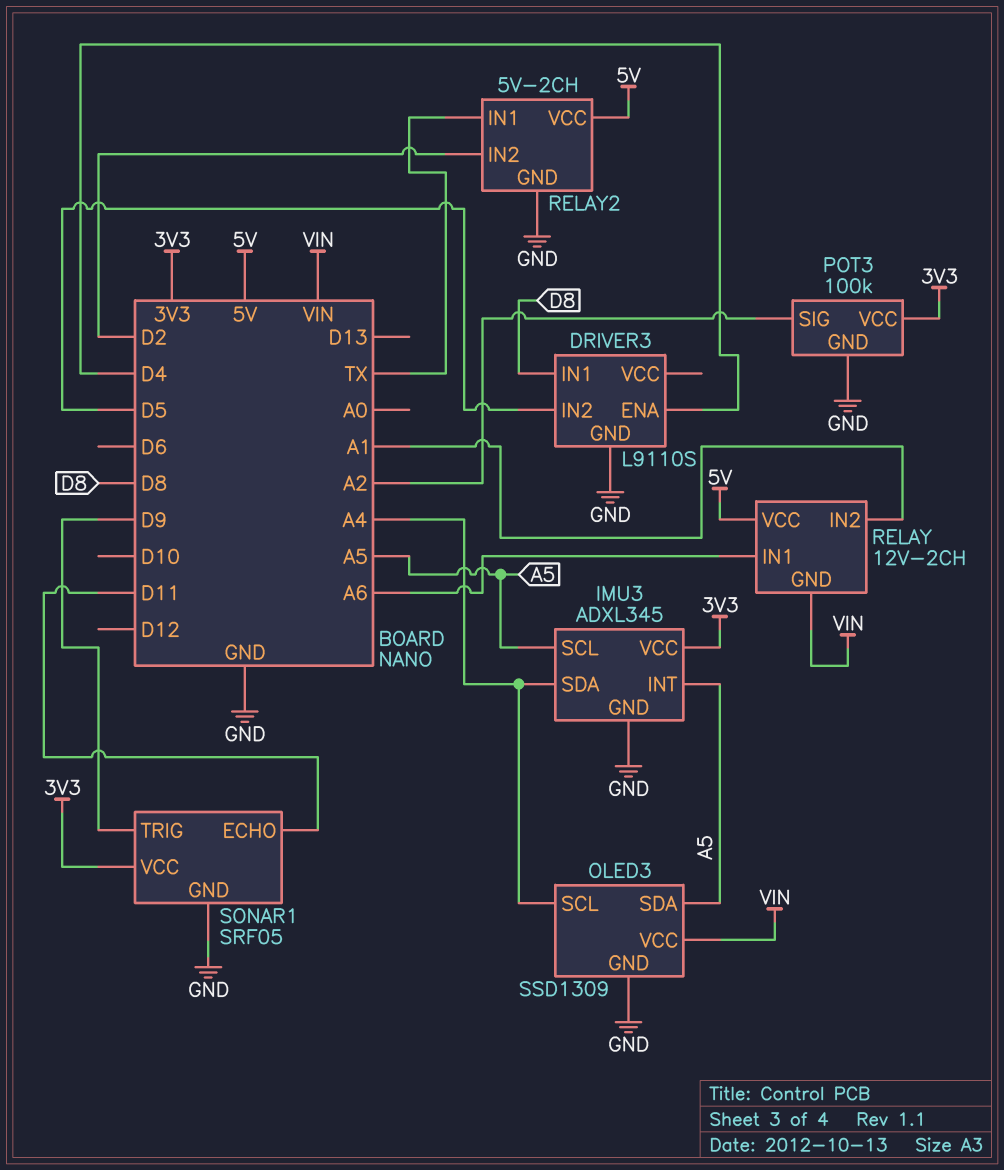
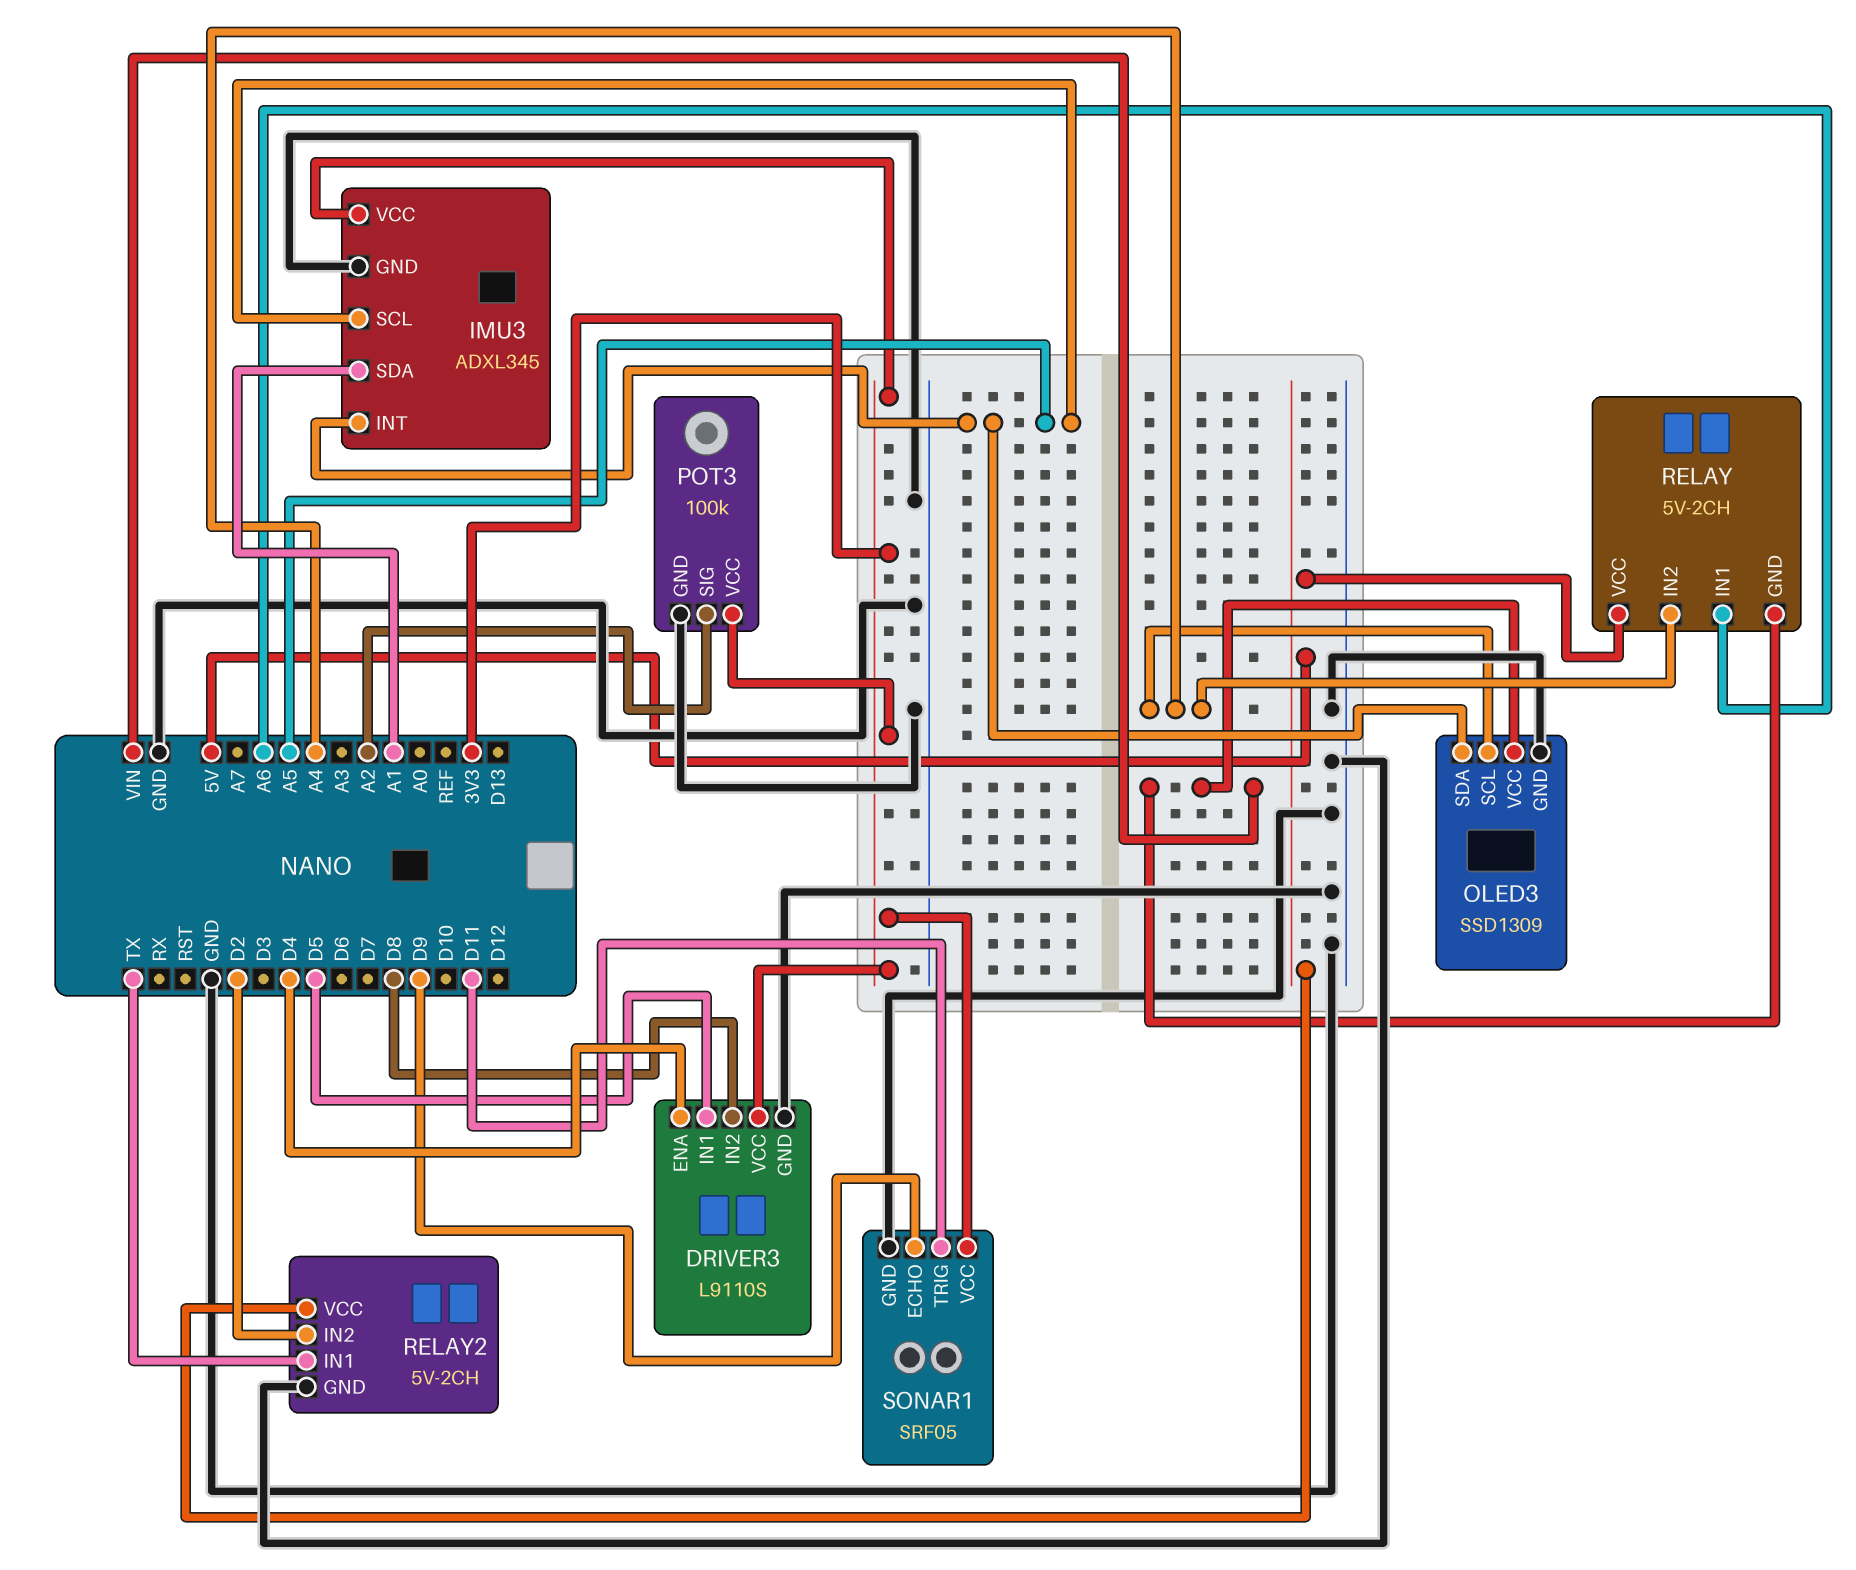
DRIVER3 pin IN1: D8 -> D5
DRIVER3 pin IN2: D5 -> D8
DRIVER3 pin VCC: none -> 3V3
IMU3 pin SDA: A4 -> A1
RELAY: 12V-2CH -> 5V-2CH
RELAY pin IN2: A1 -> A4
SONAR1 pin ECHO: D11 -> D9
SONAR1 pin TRIG: D9 -> D11

